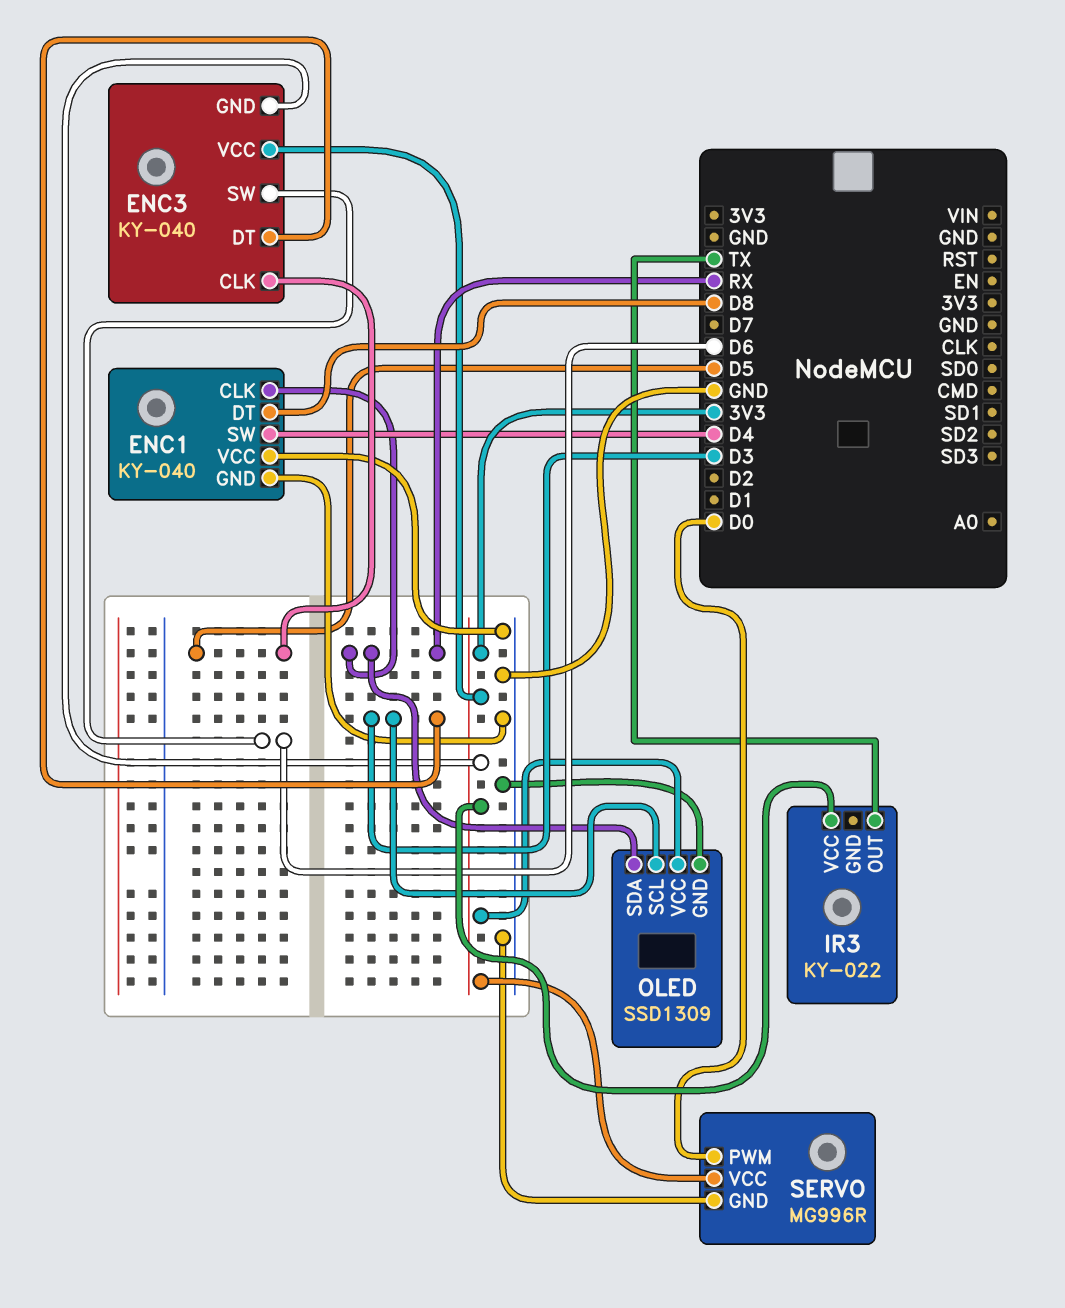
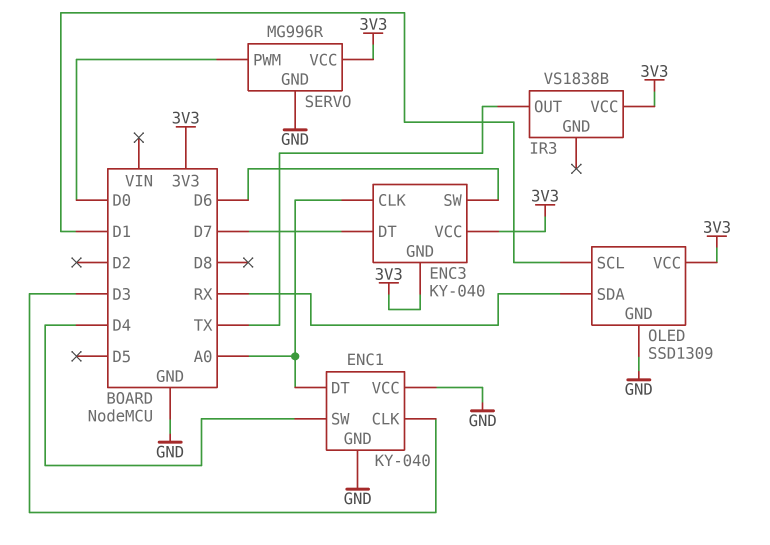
ENC1 pin CLK: RX -> D3
ENC1 pin DT: D8 -> A0
ENC3 pin CLK: D5 -> A0
ENC3 pin DT: D3 -> D7
IR3: KY-022 -> VS1838B
OLED pin SCL: D3 -> D1

